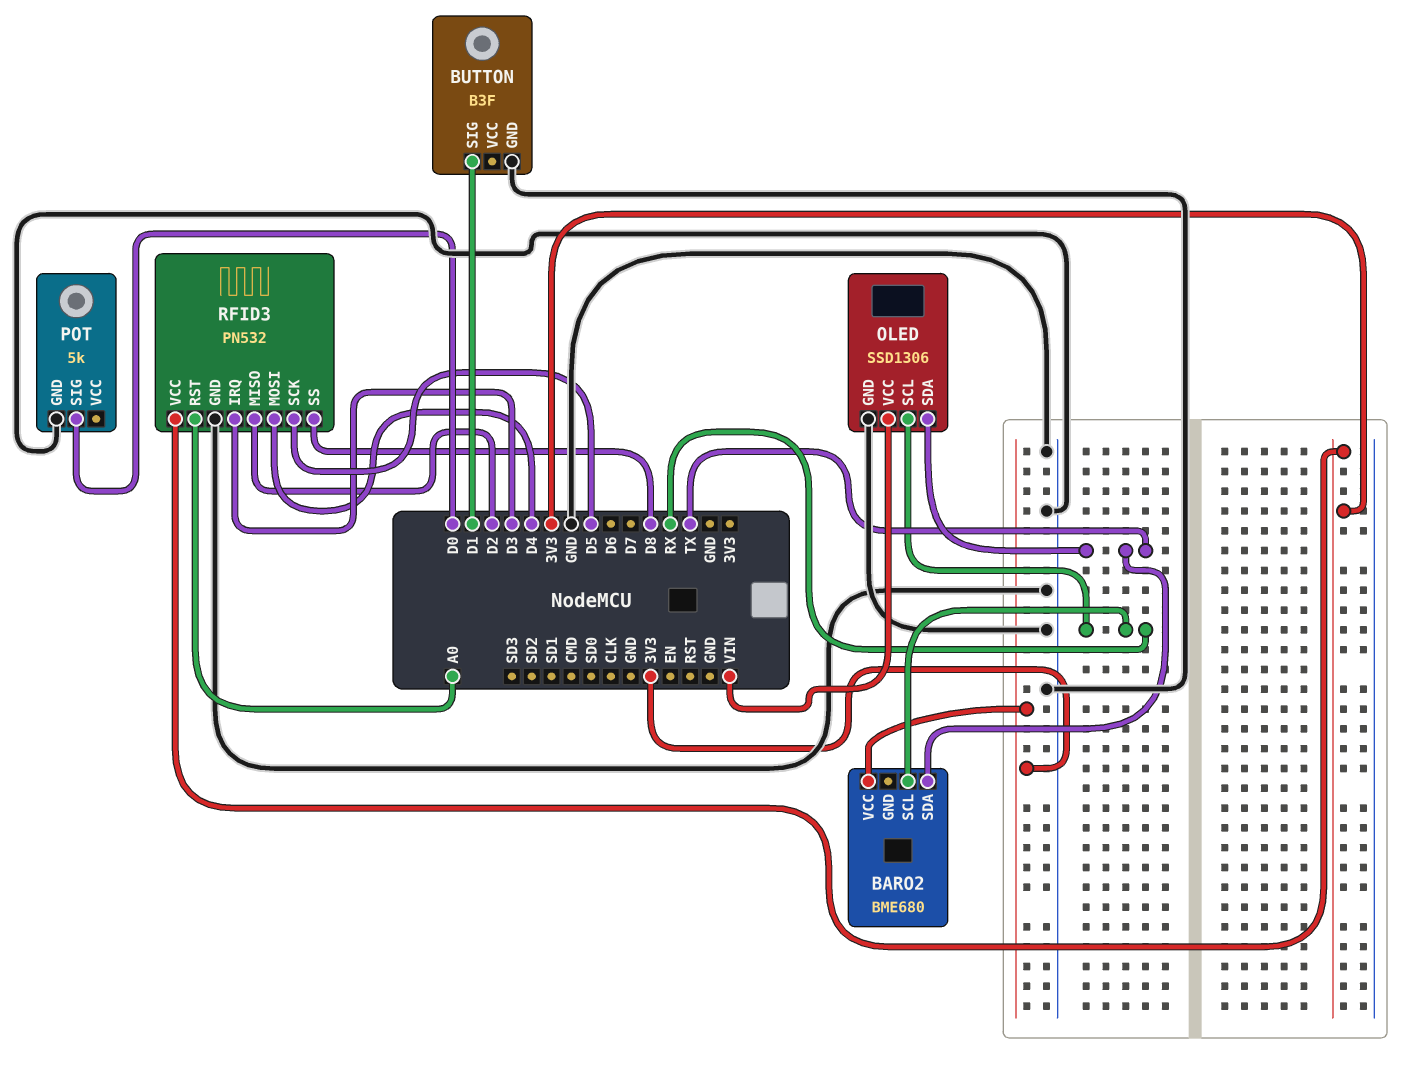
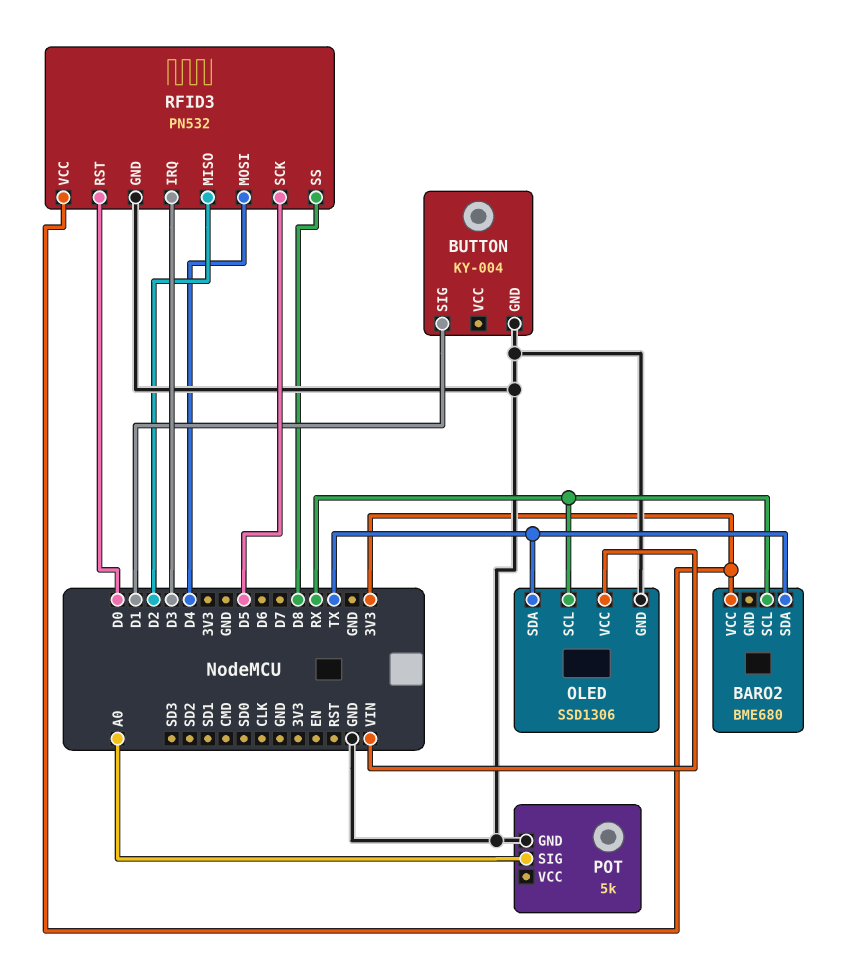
BUTTON: B3F -> KY-004
POT pin SIG: D0 -> A0
RFID3 pin RST: A0 -> D0

